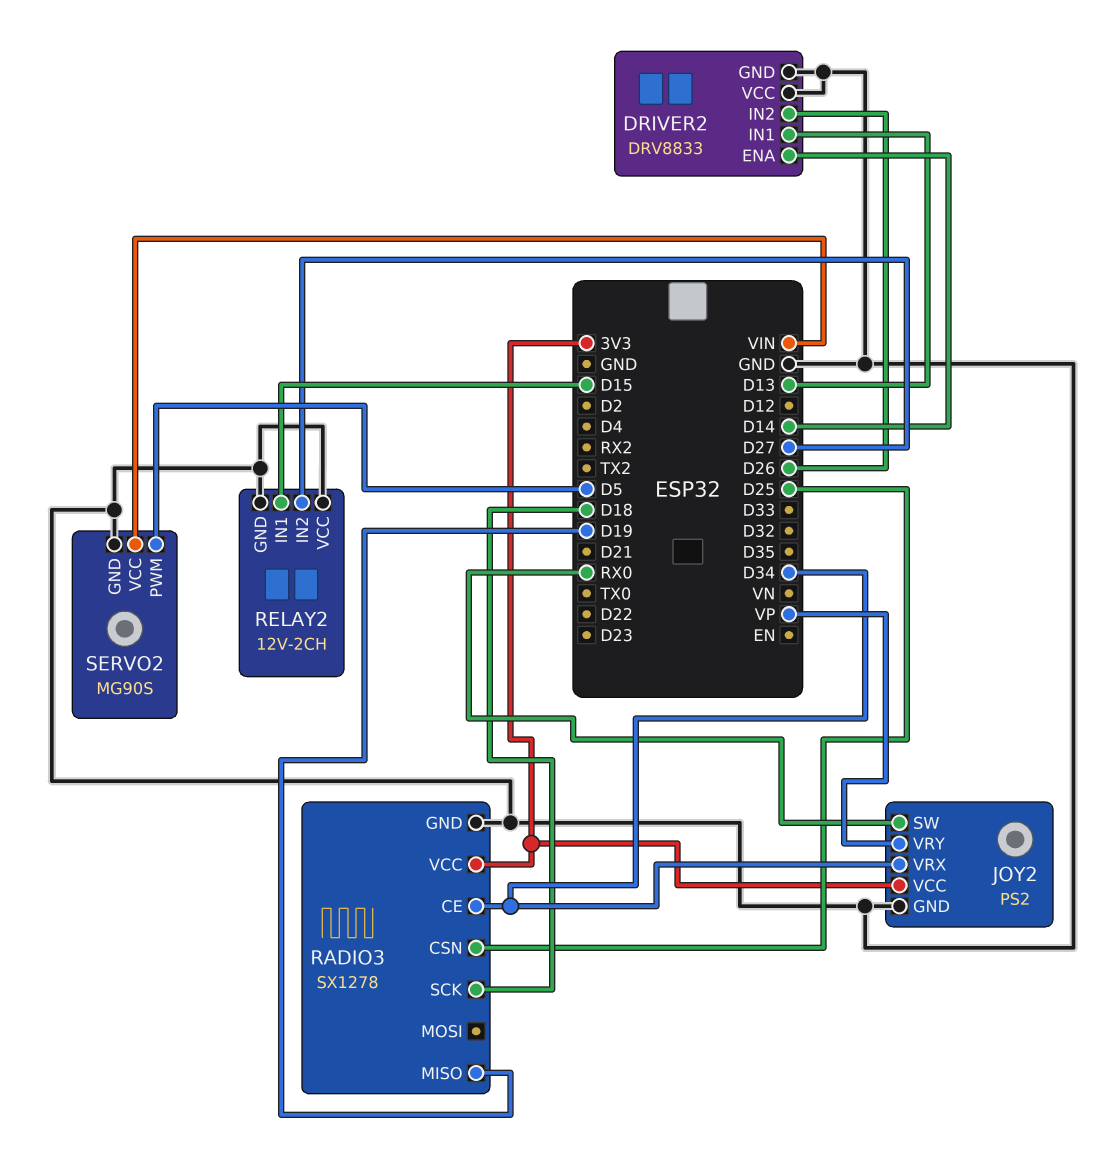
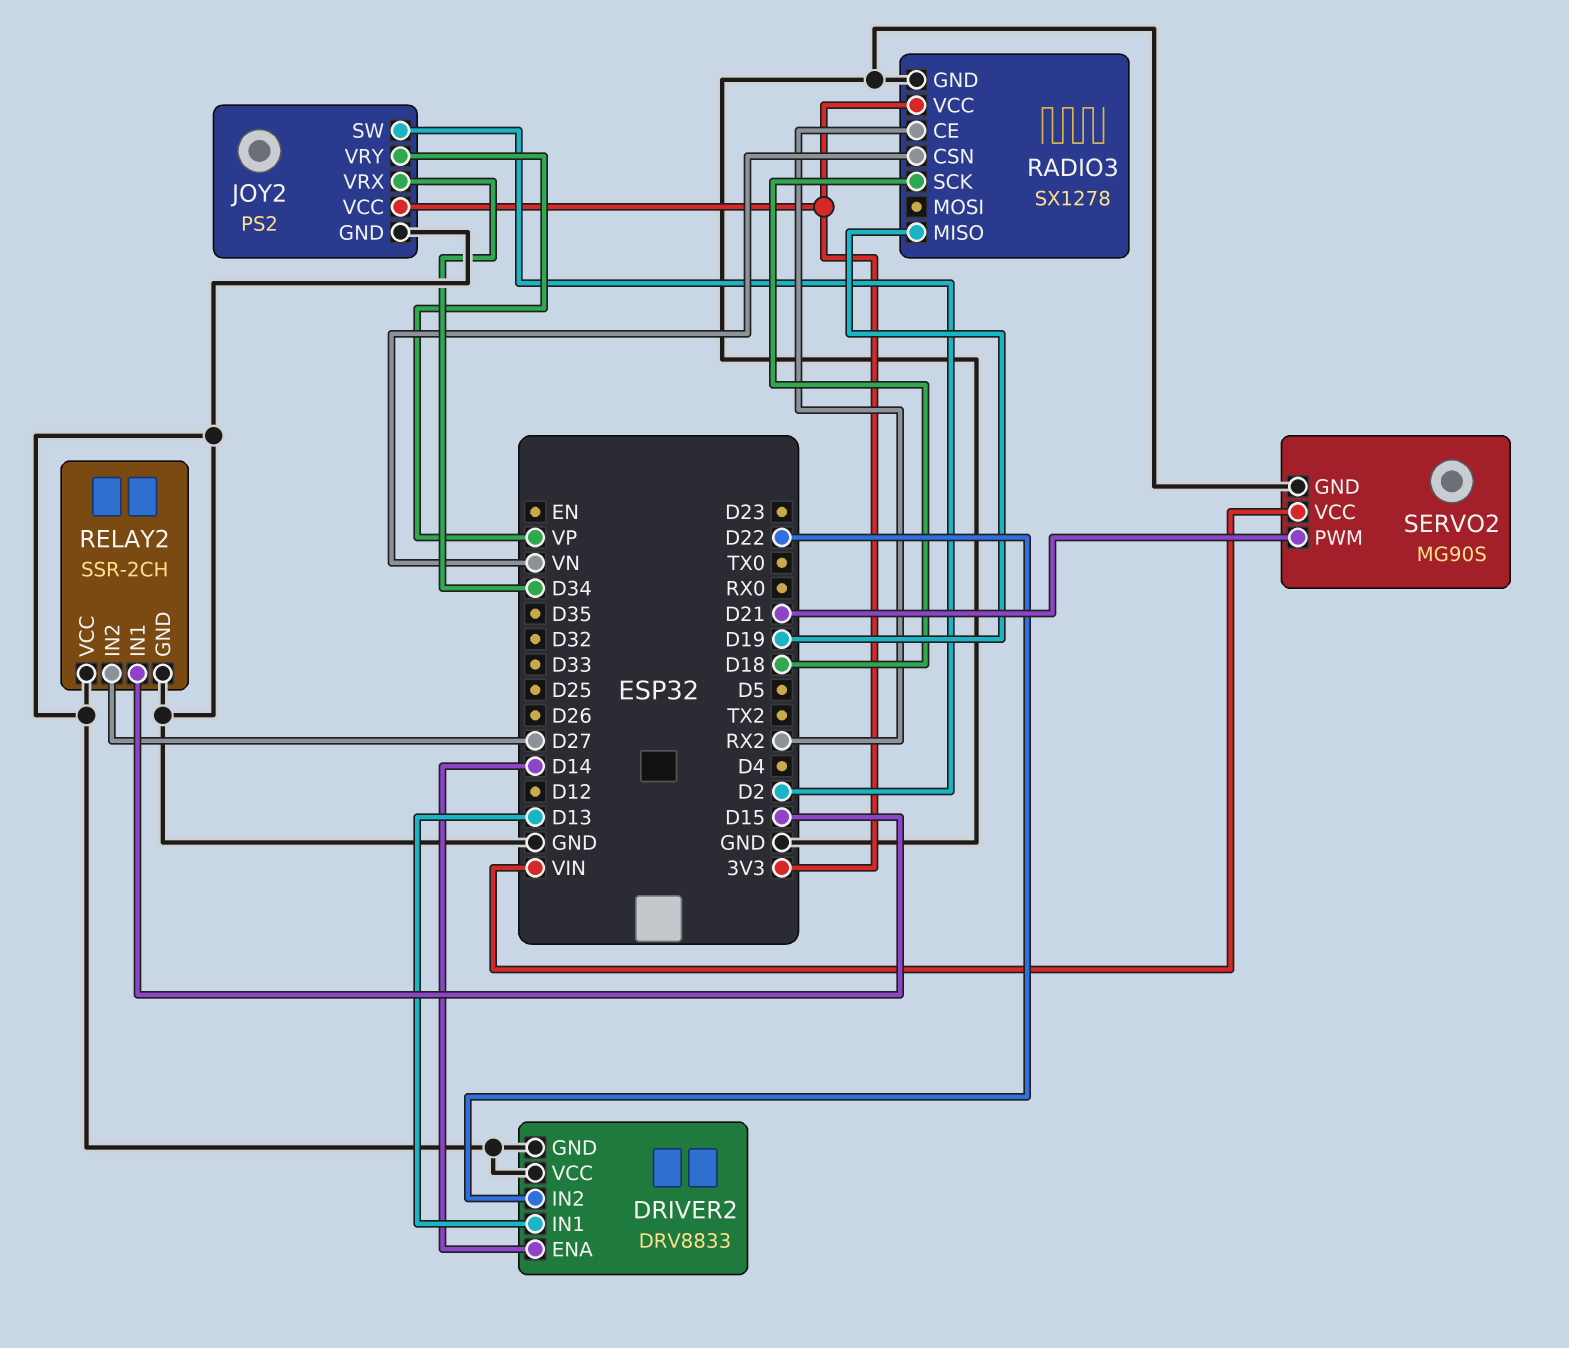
DRIVER2 pin IN2: D26 -> D22
JOY2 pin SW: RX0 -> D2
RADIO3 pin CE: D34 -> RX2
RADIO3 pin CSN: D25 -> VN
RELAY2: 12V-2CH -> SSR-2CH
SERVO2 pin PWM: D5 -> D21

